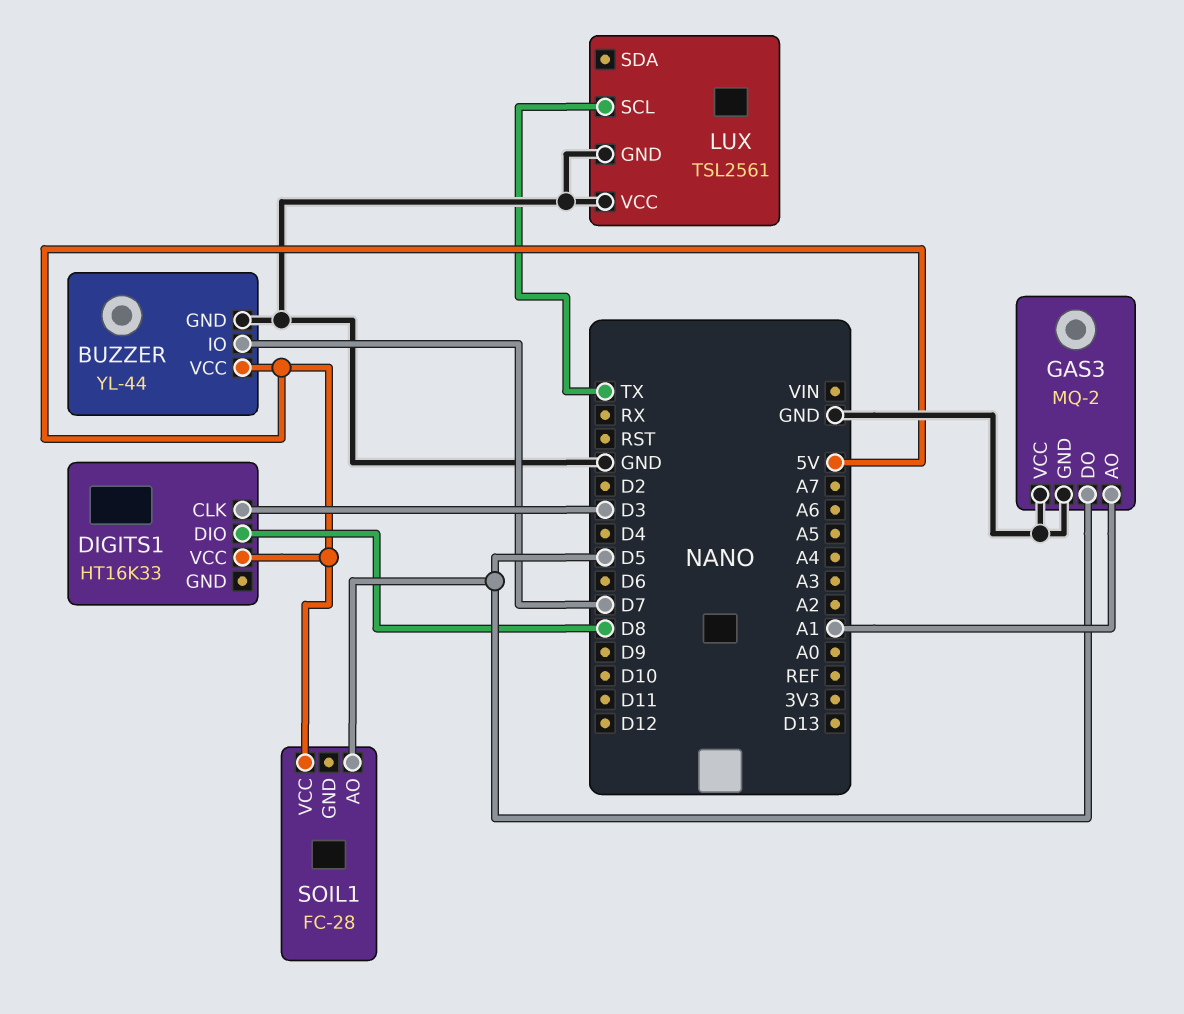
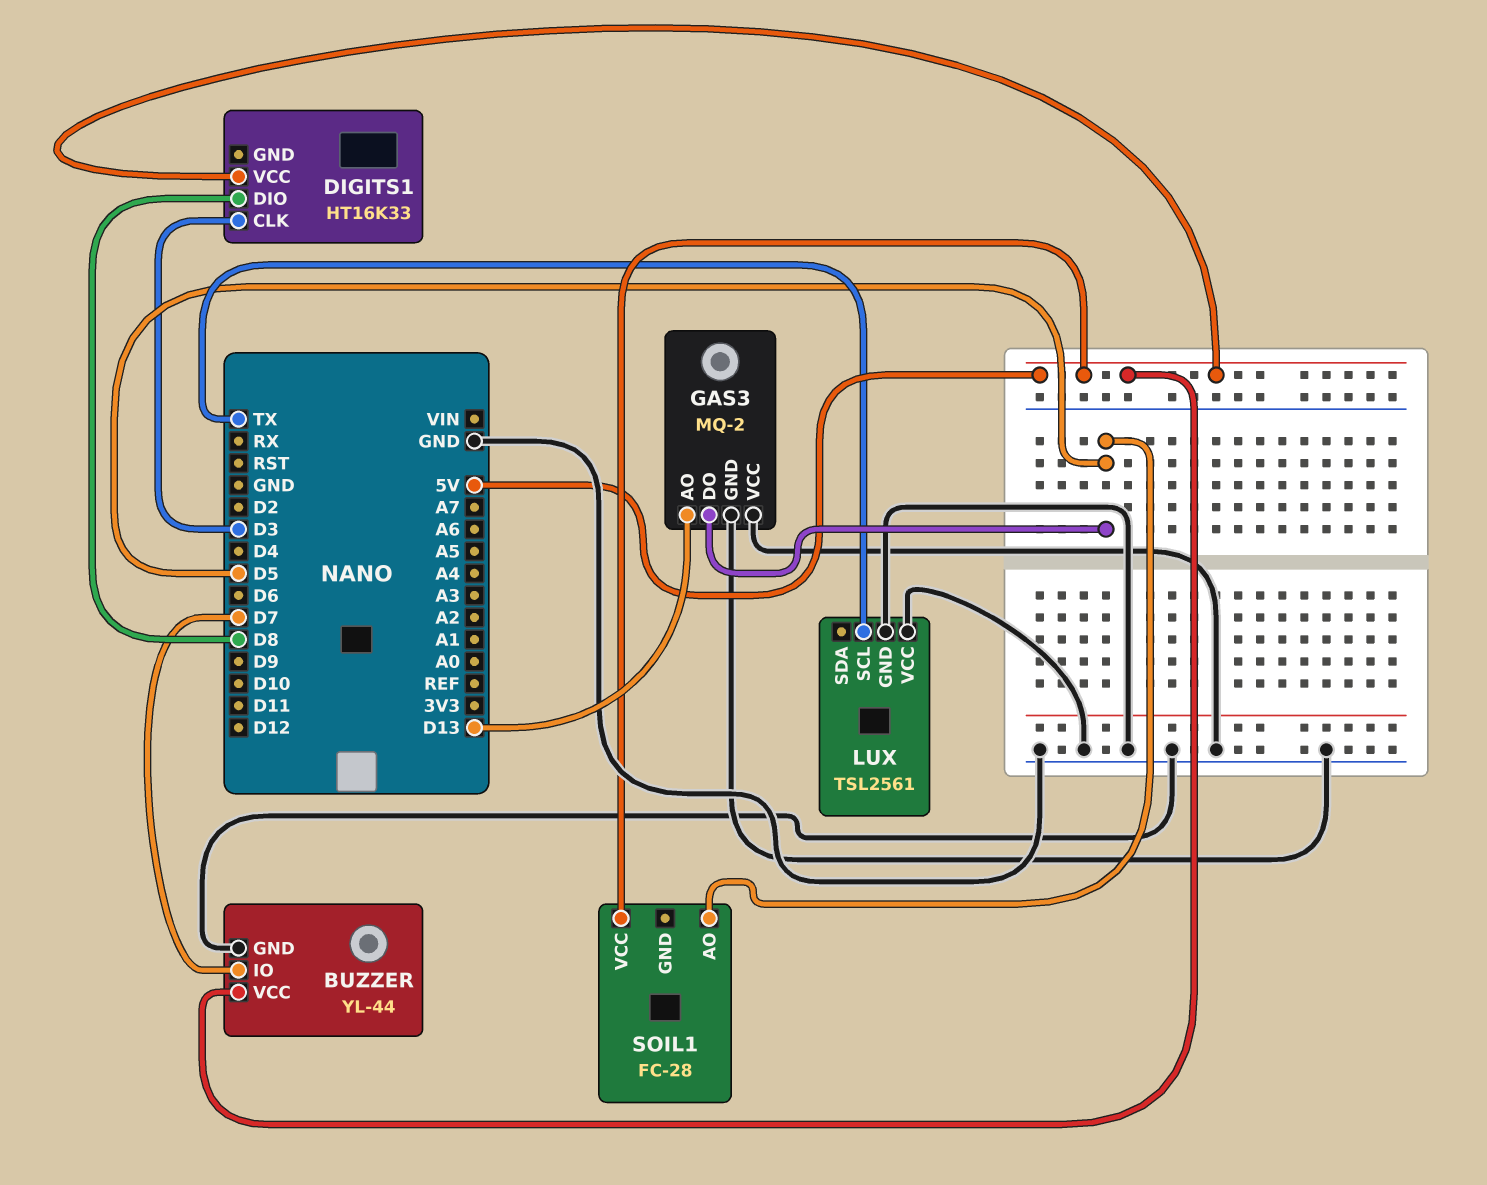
GAS3 pin AO: A1 -> D13

